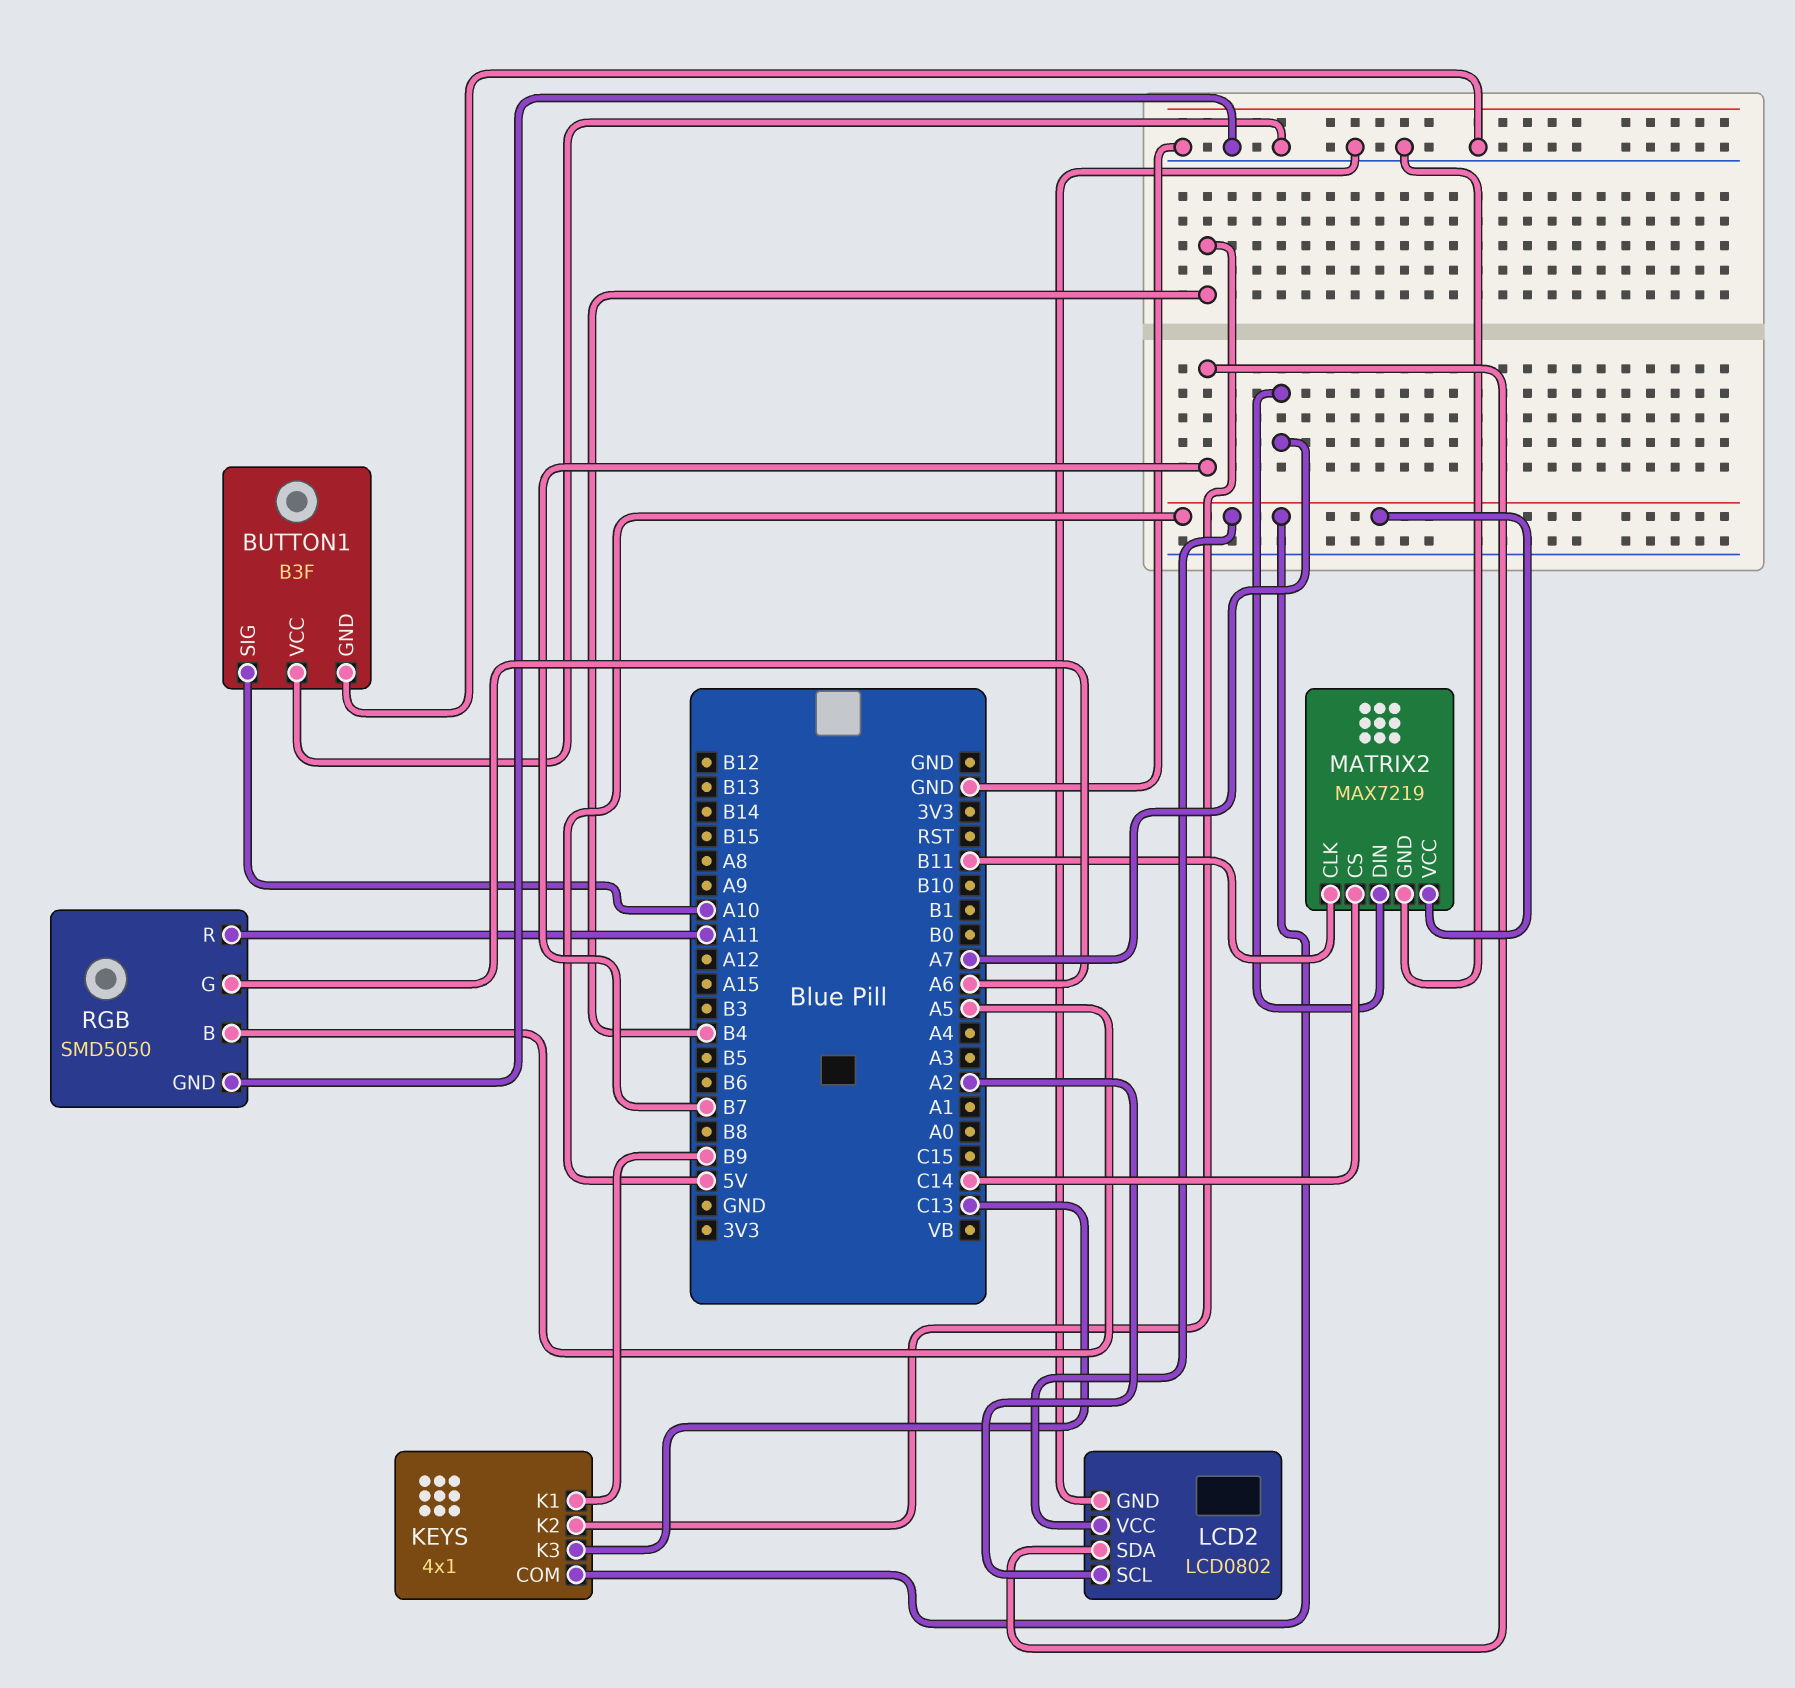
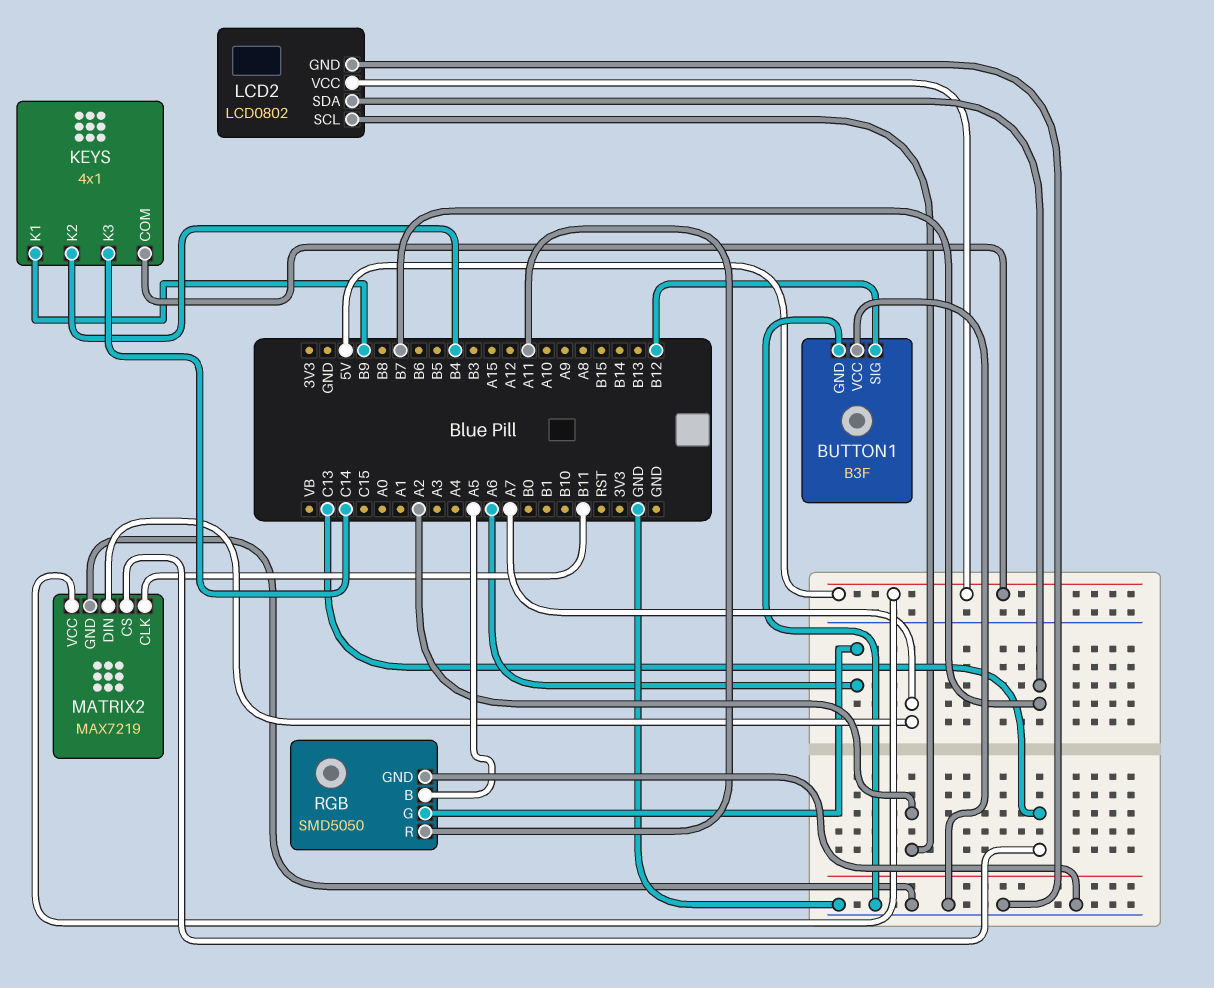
BUTTON1 pin SIG: A10 -> B12
KEYS pin K3: C13 -> C14
MATRIX2 pin CS: C14 -> C13

